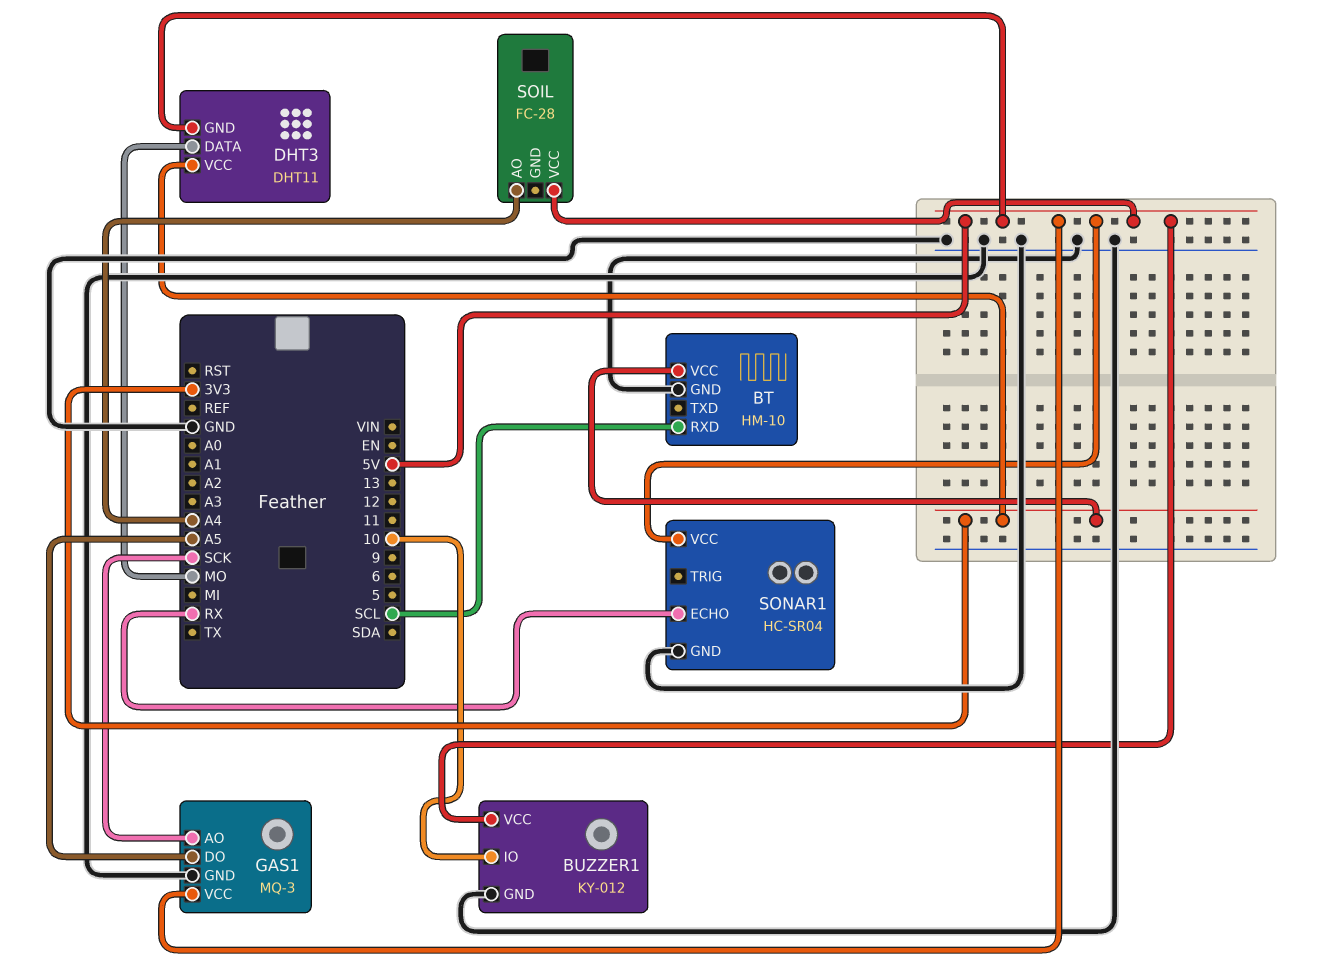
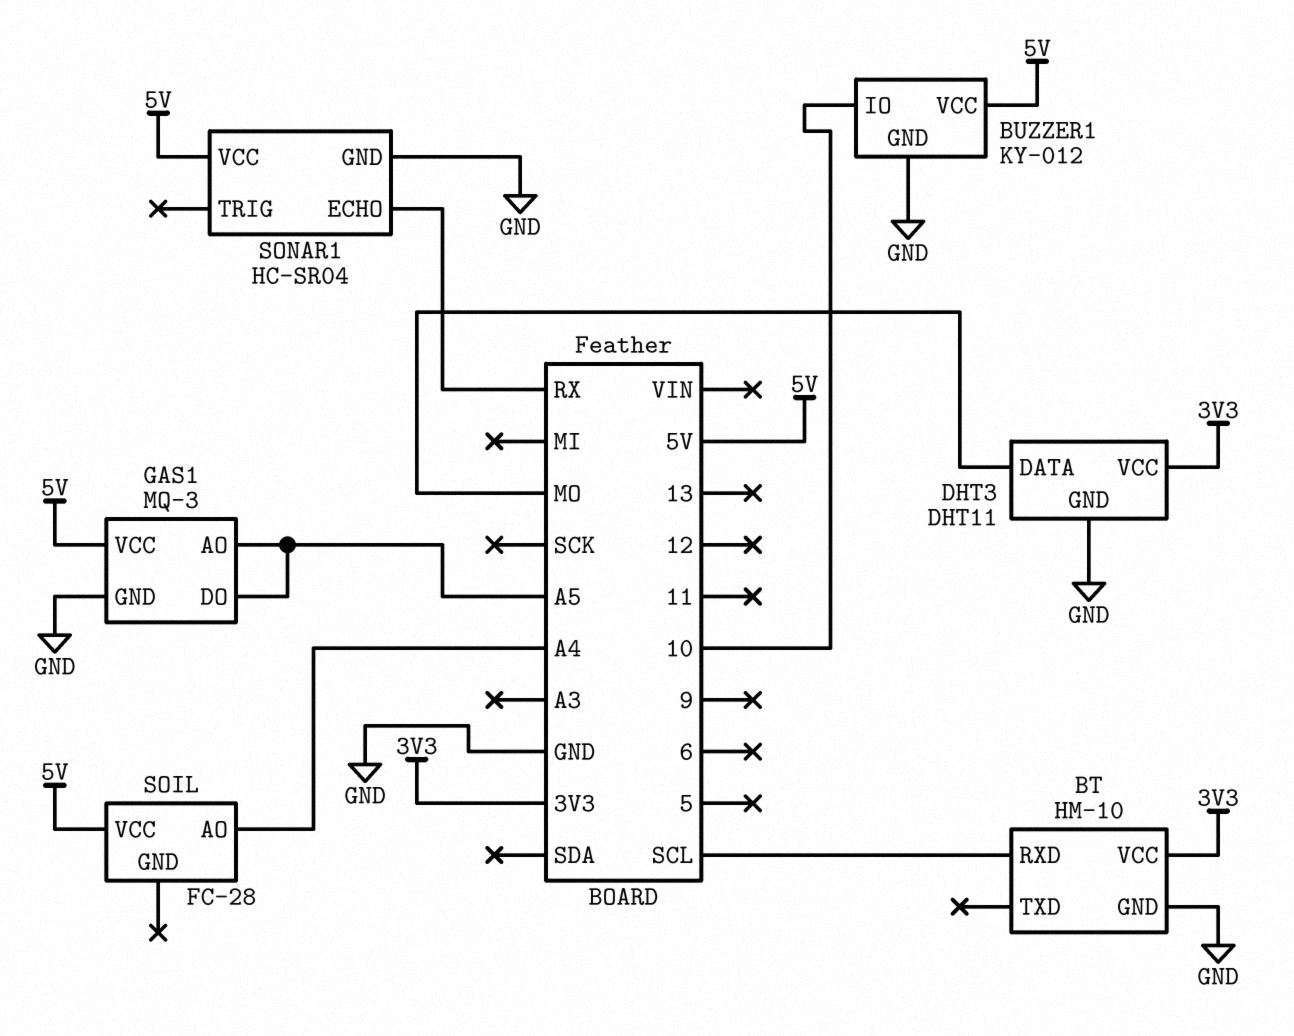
DHT3 pin GND: 5V -> GND
GAS1 pin AO: SCK -> A5

